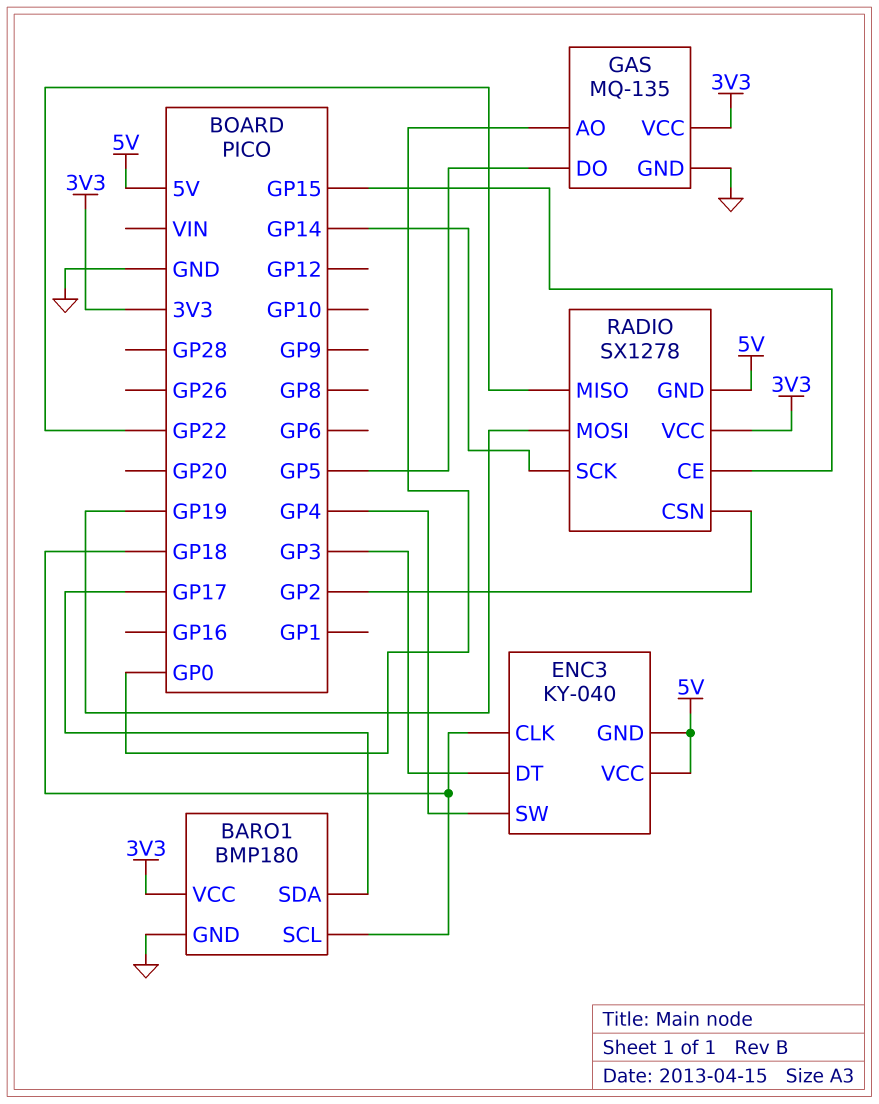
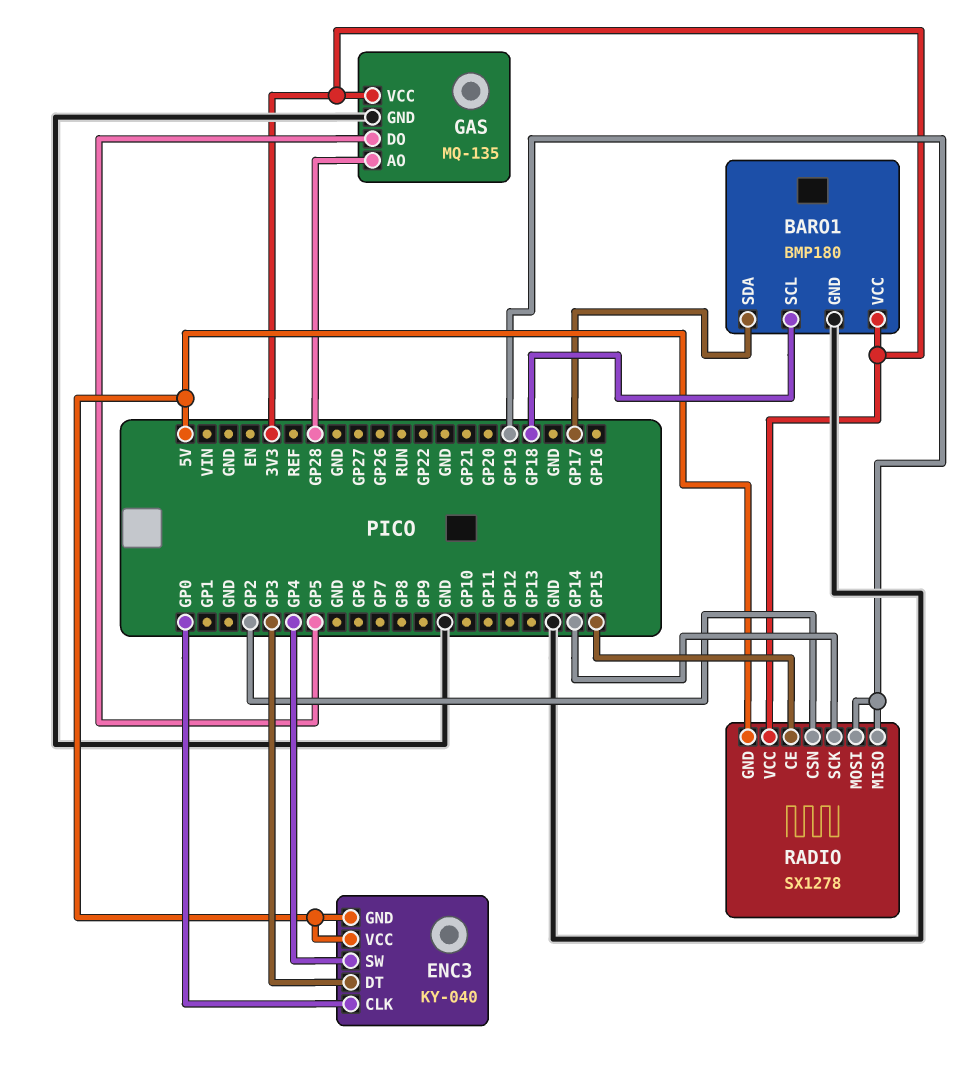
ENC3 pin CLK: GP18 -> GP0
GAS pin AO: GP0 -> GP28
RADIO pin MISO: GP22 -> GP19

